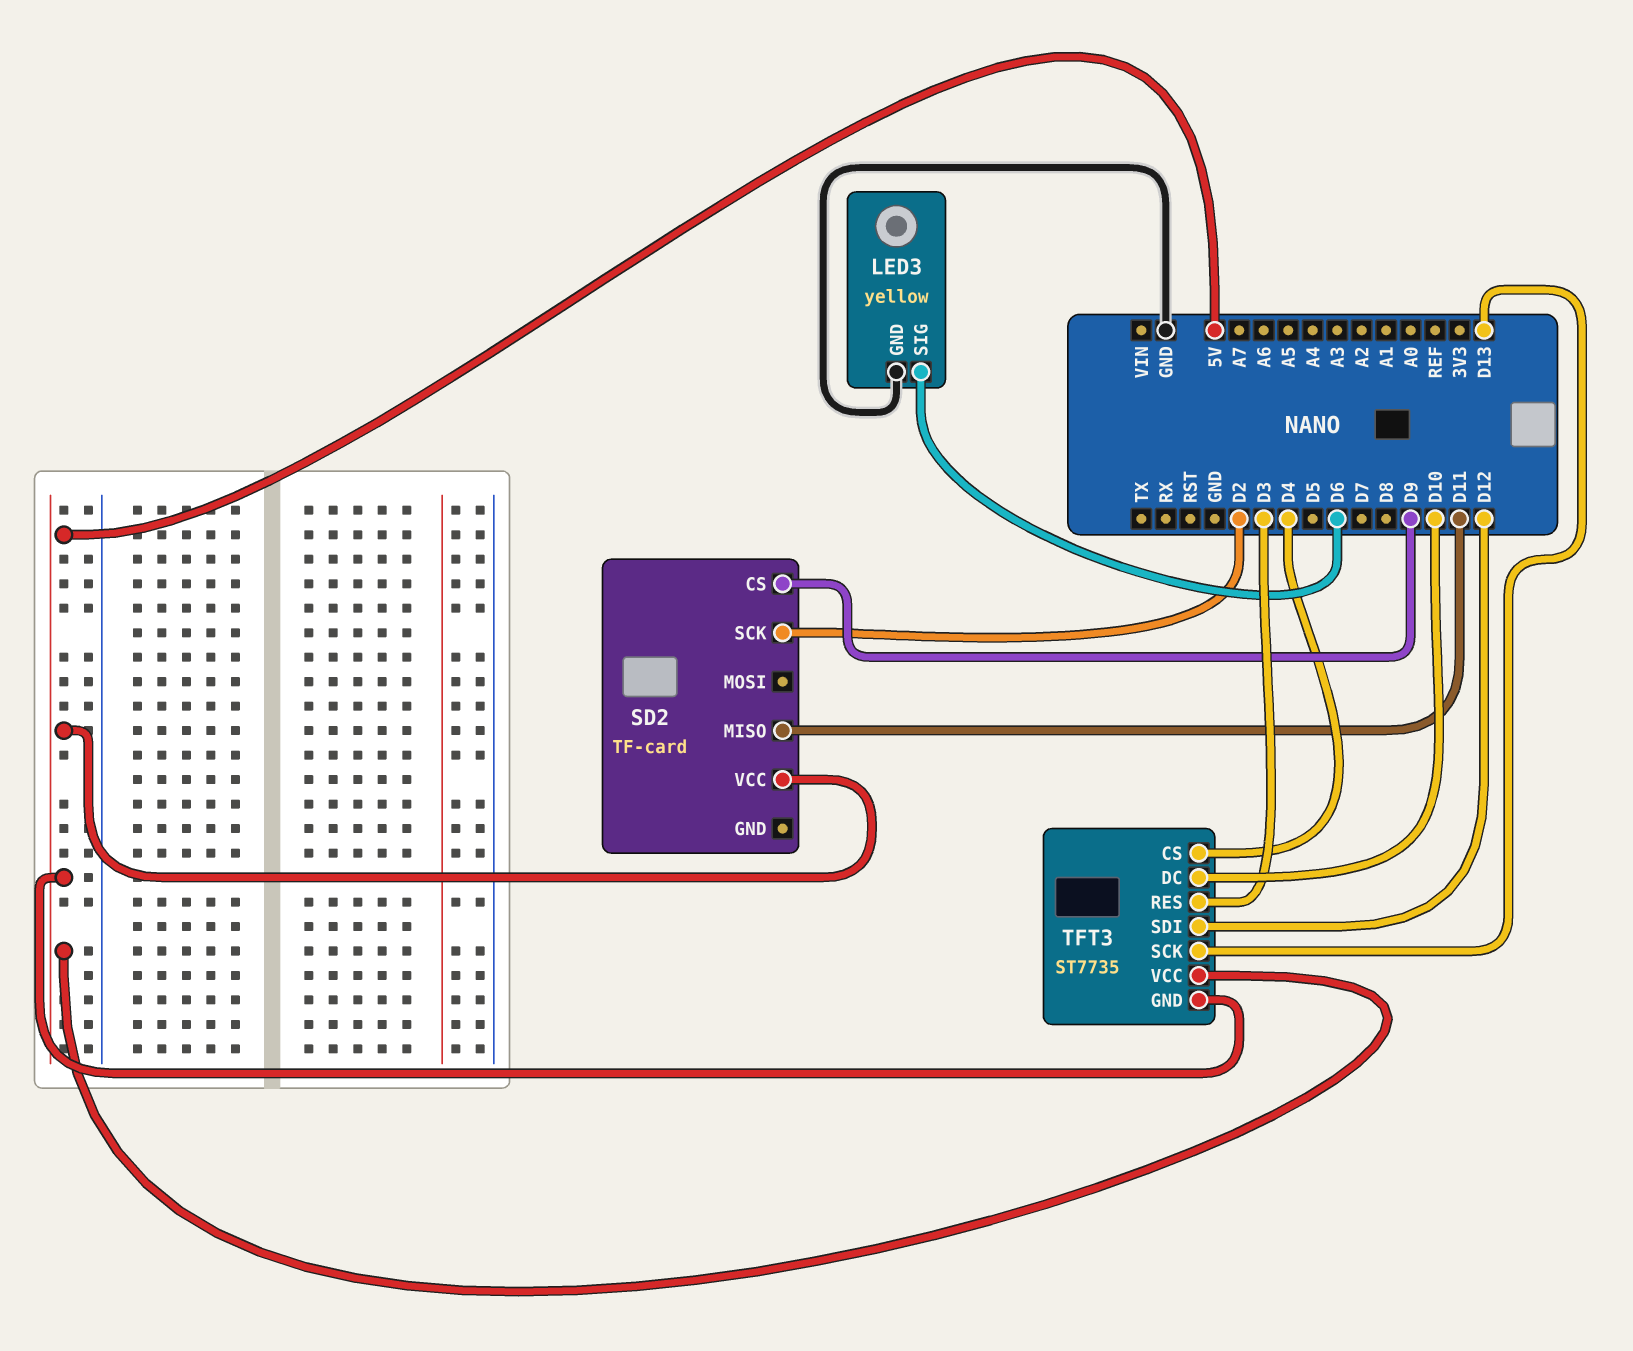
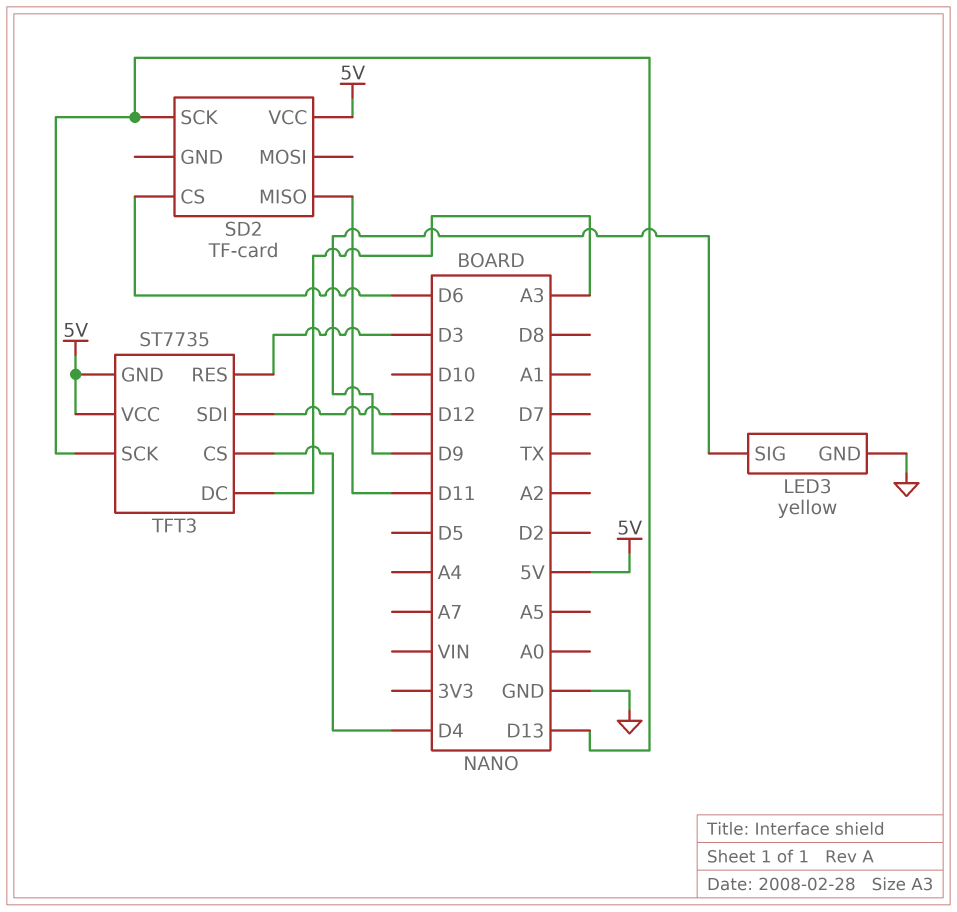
LED3 pin SIG: D6 -> D9
SD2 pin CS: D9 -> D6
SD2 pin SCK: D2 -> D13
TFT3 pin DC: D10 -> A3

